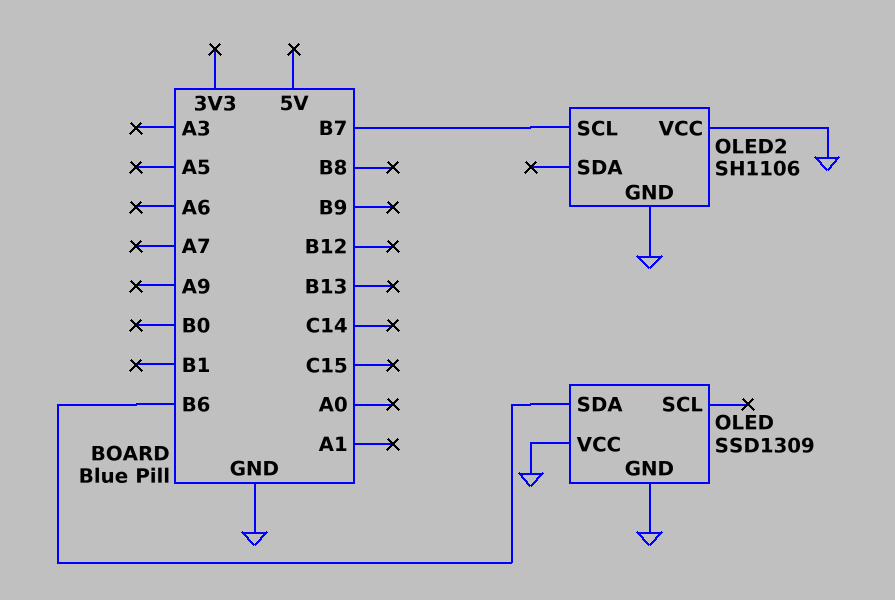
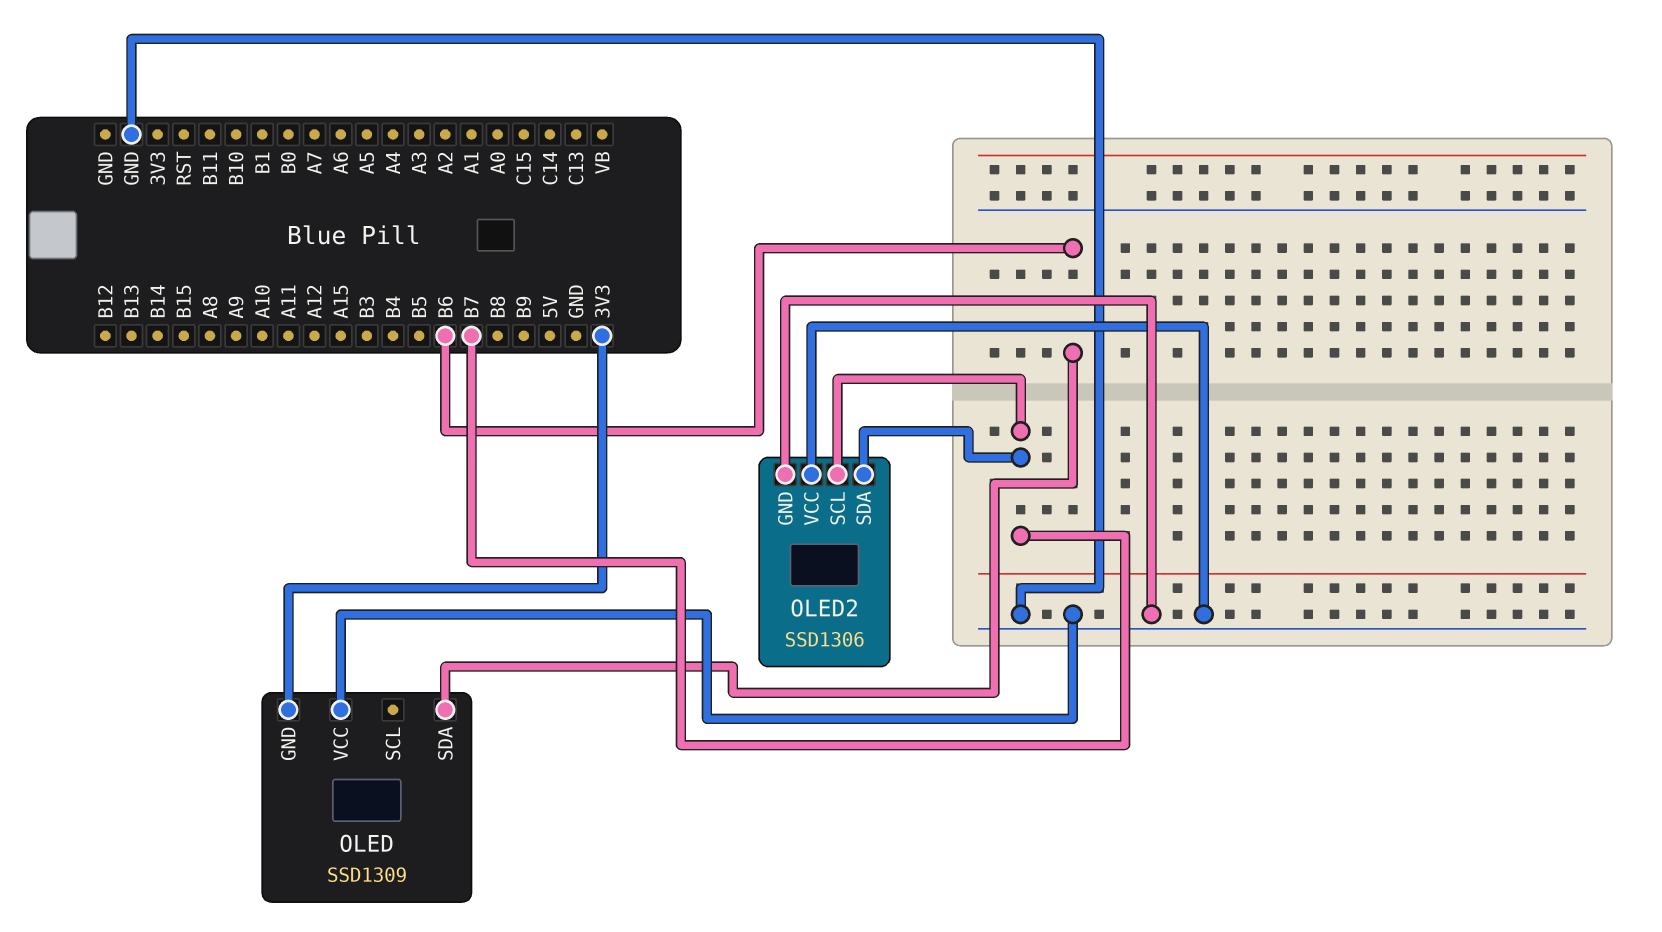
OLED pin GND: GND -> 3V3
OLED2: SH1106 -> SSD1306
OLED2 pin SDA: none -> B7

